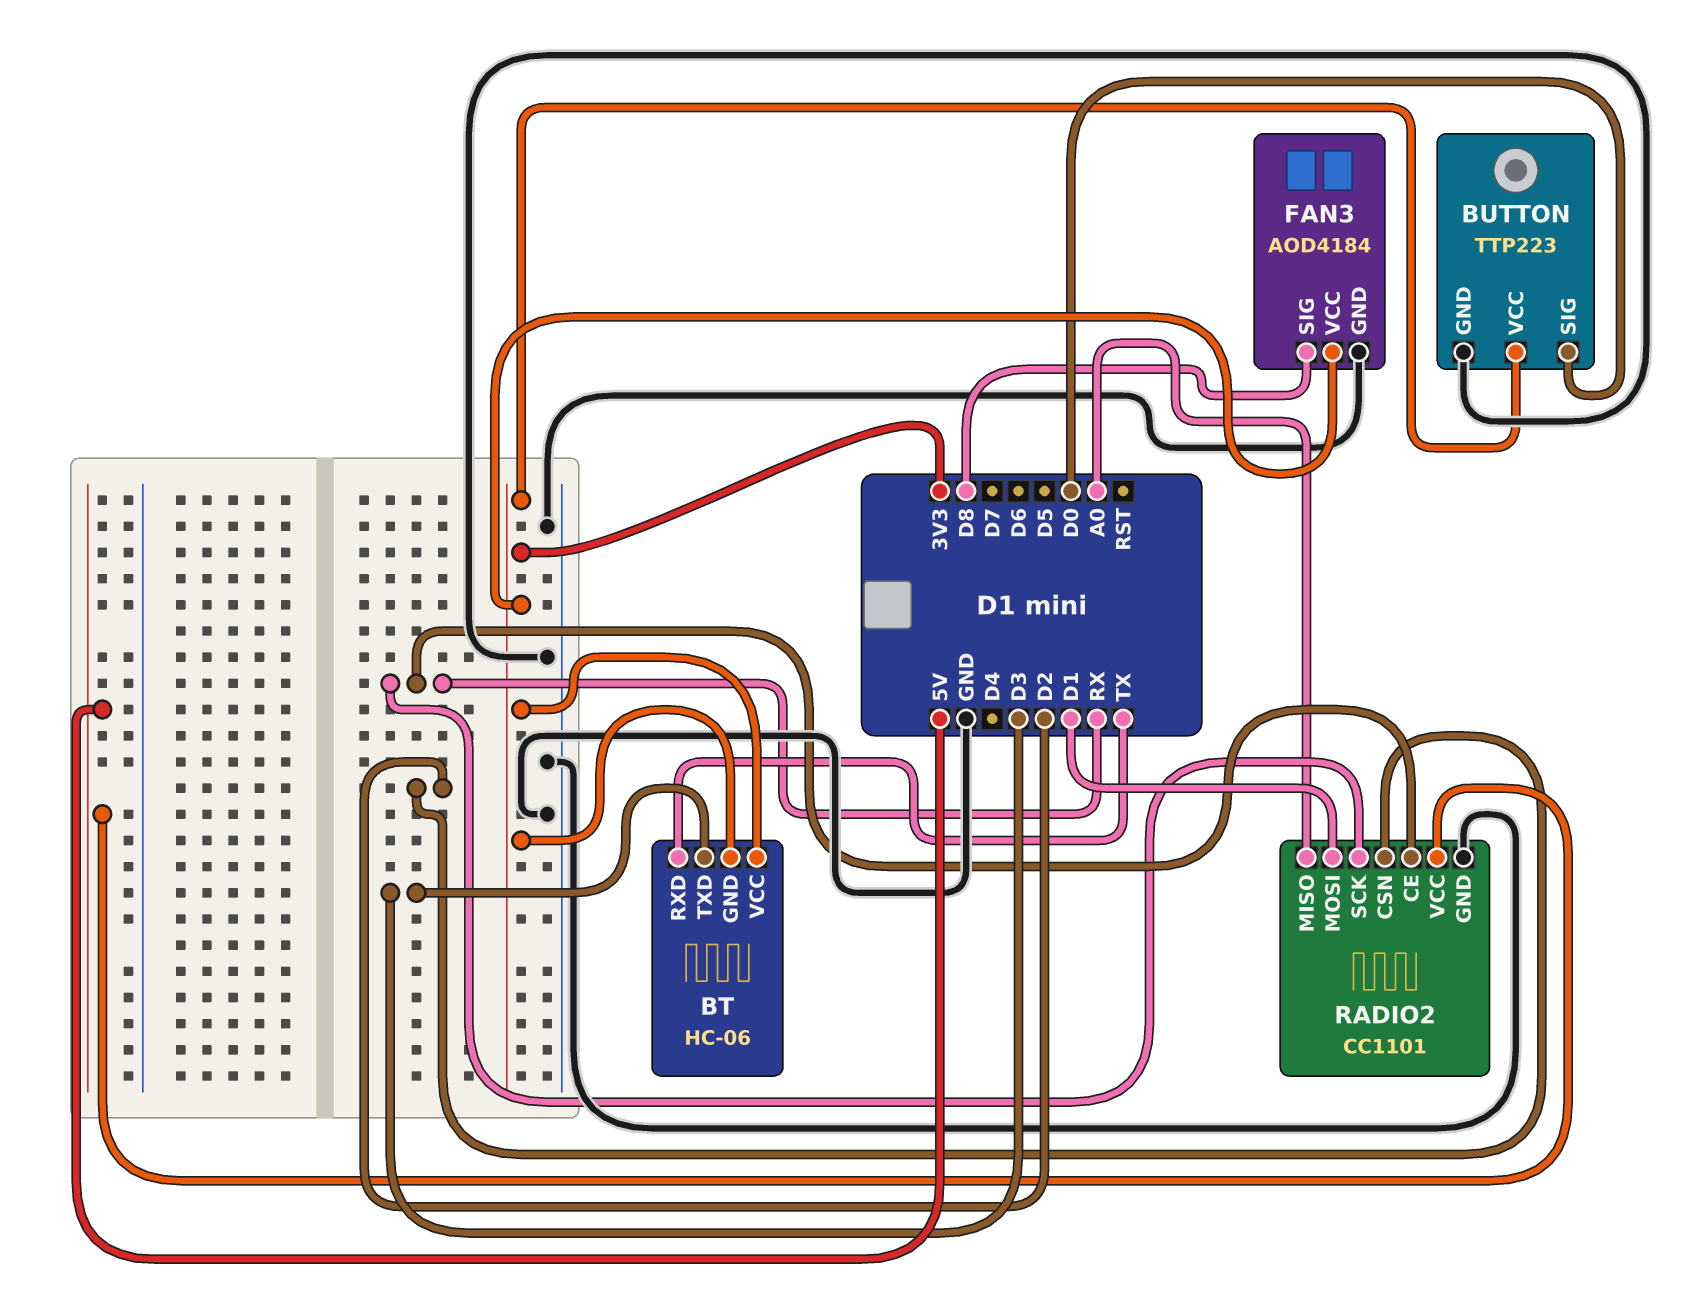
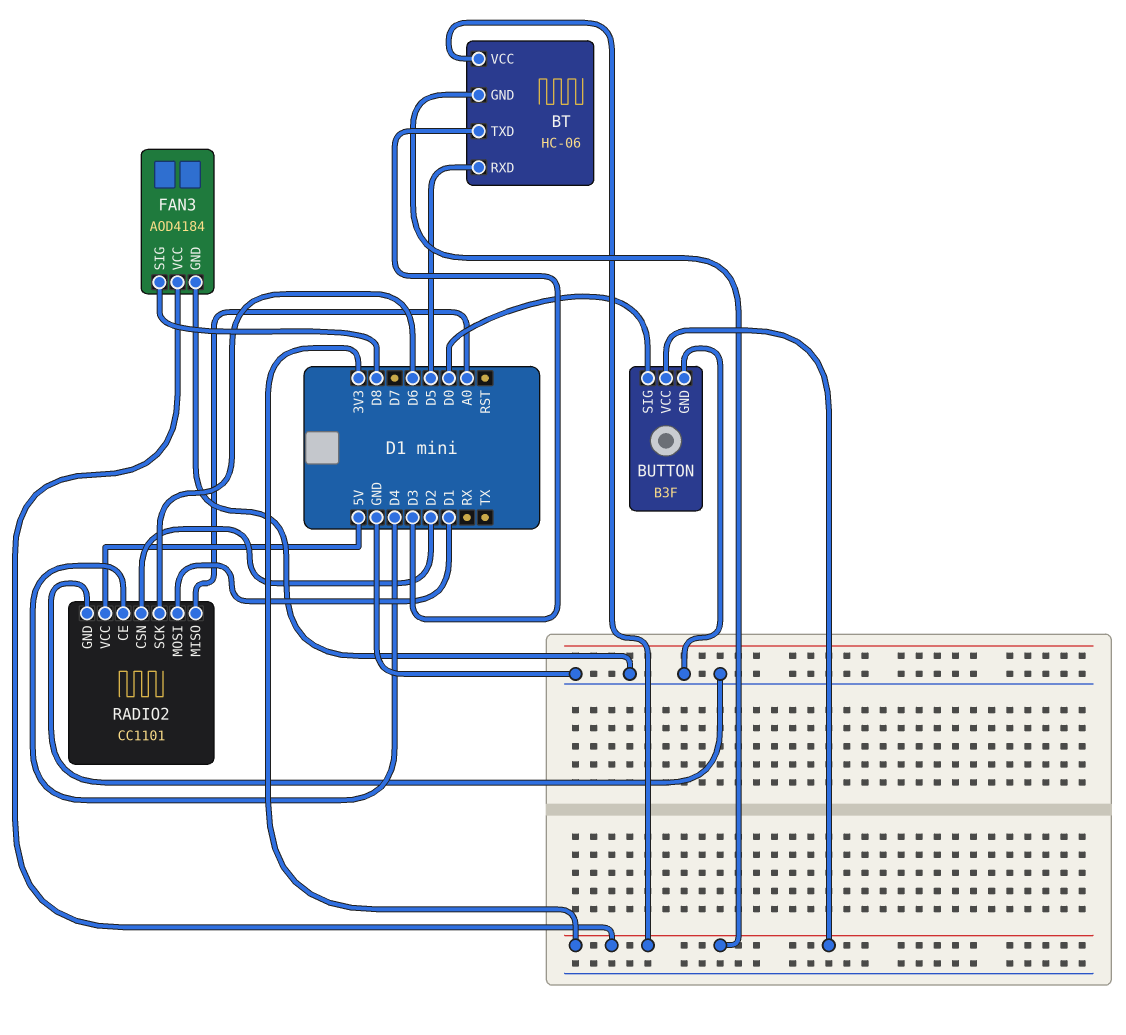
BT pin RXD: TX -> D5
BUTTON: TTP223 -> B3F
RADIO2 pin CE: RX -> D4
RADIO2 pin SCK: RX -> D6

